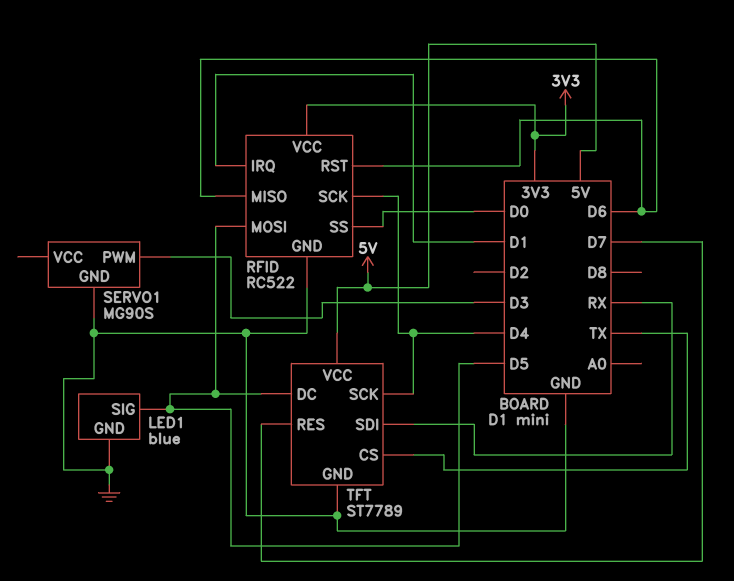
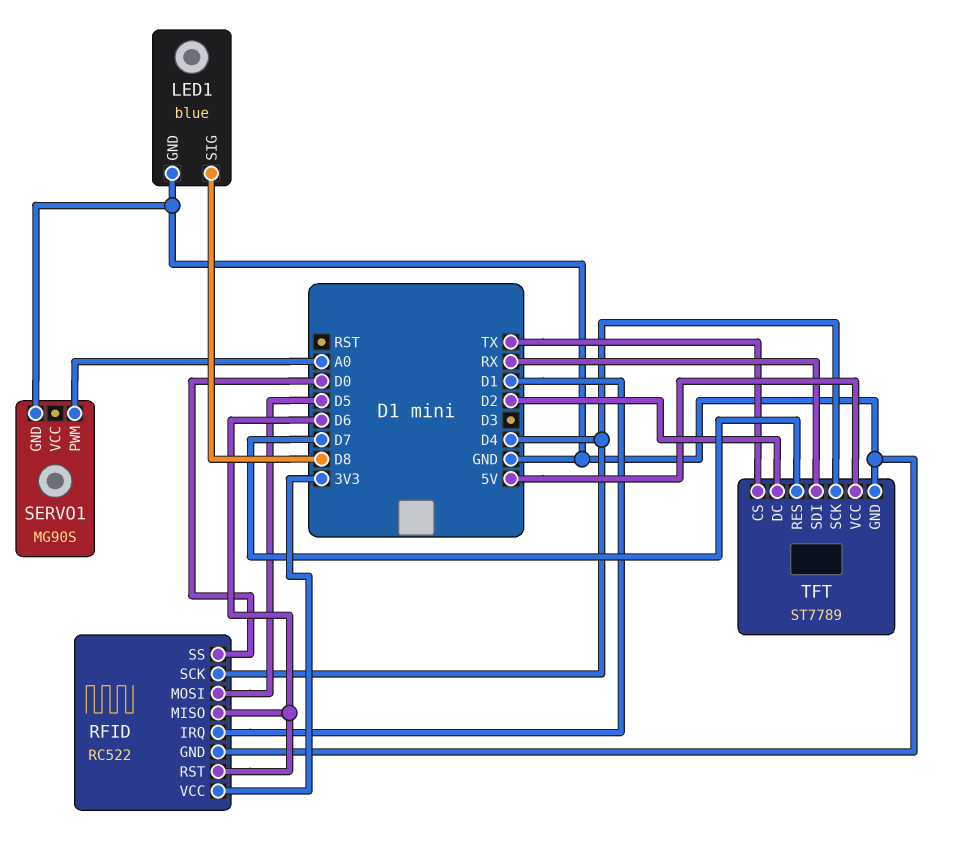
LED1 pin SIG: D5 -> D8
SERVO1 pin PWM: D3 -> A0
TFT pin DC: D5 -> D2

